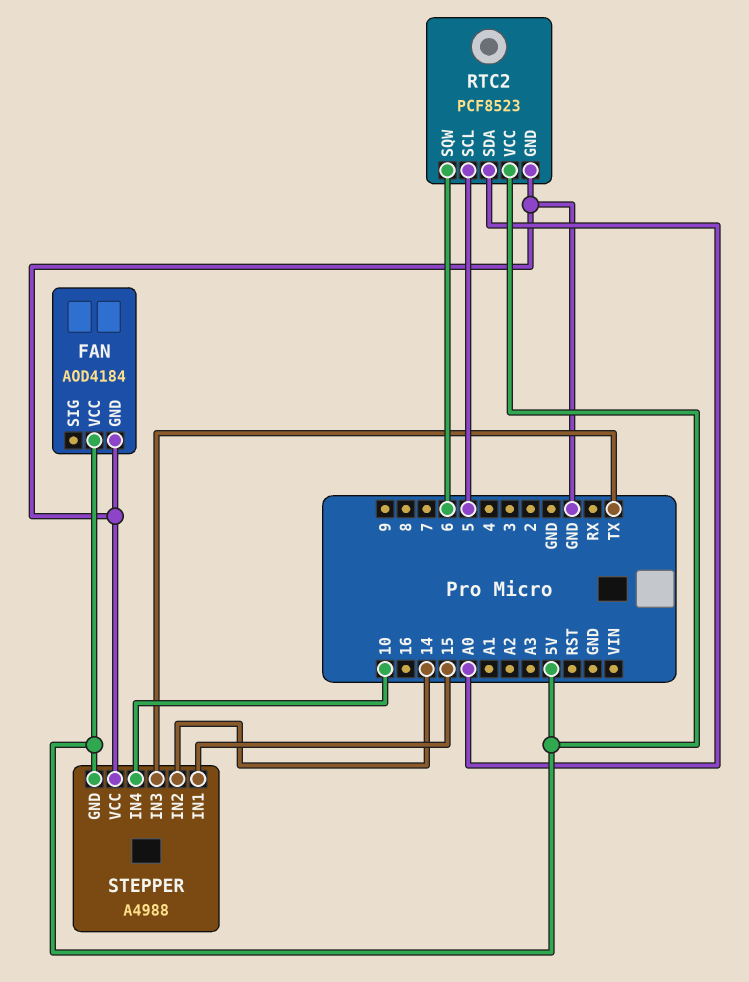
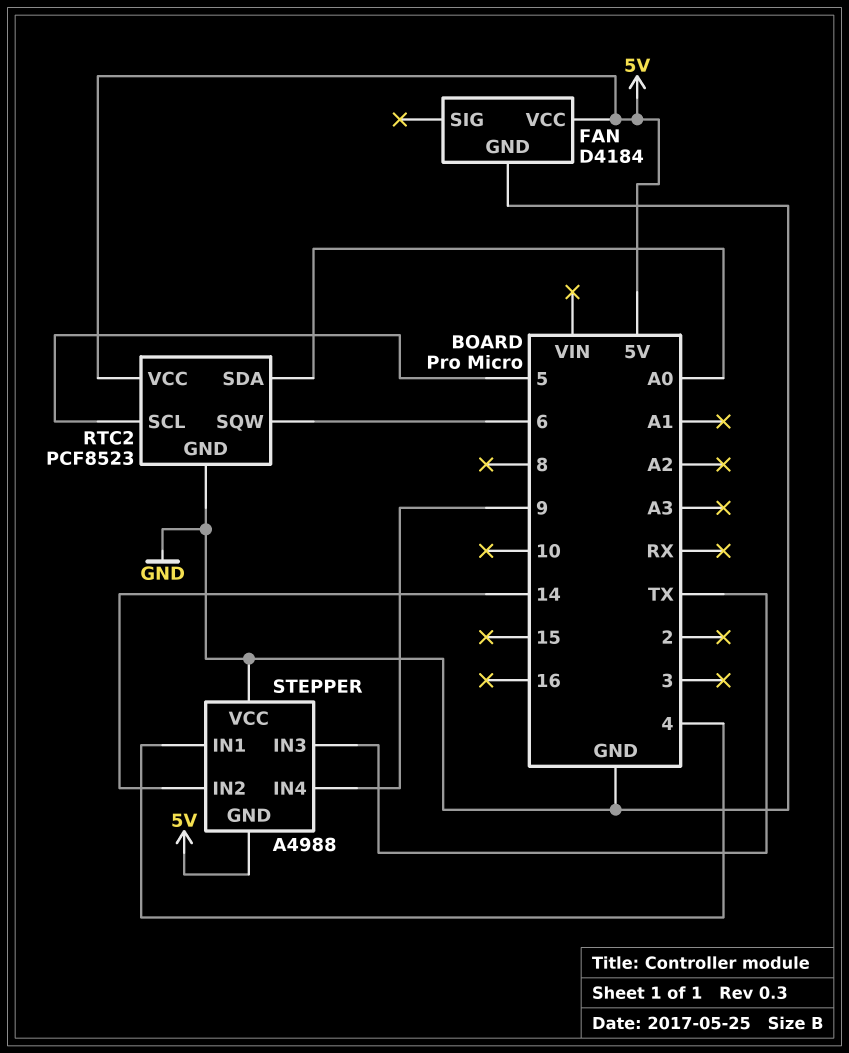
FAN: AOD4184 -> D4184
STEPPER pin IN1: 15 -> 4
STEPPER pin IN4: 10 -> 9

